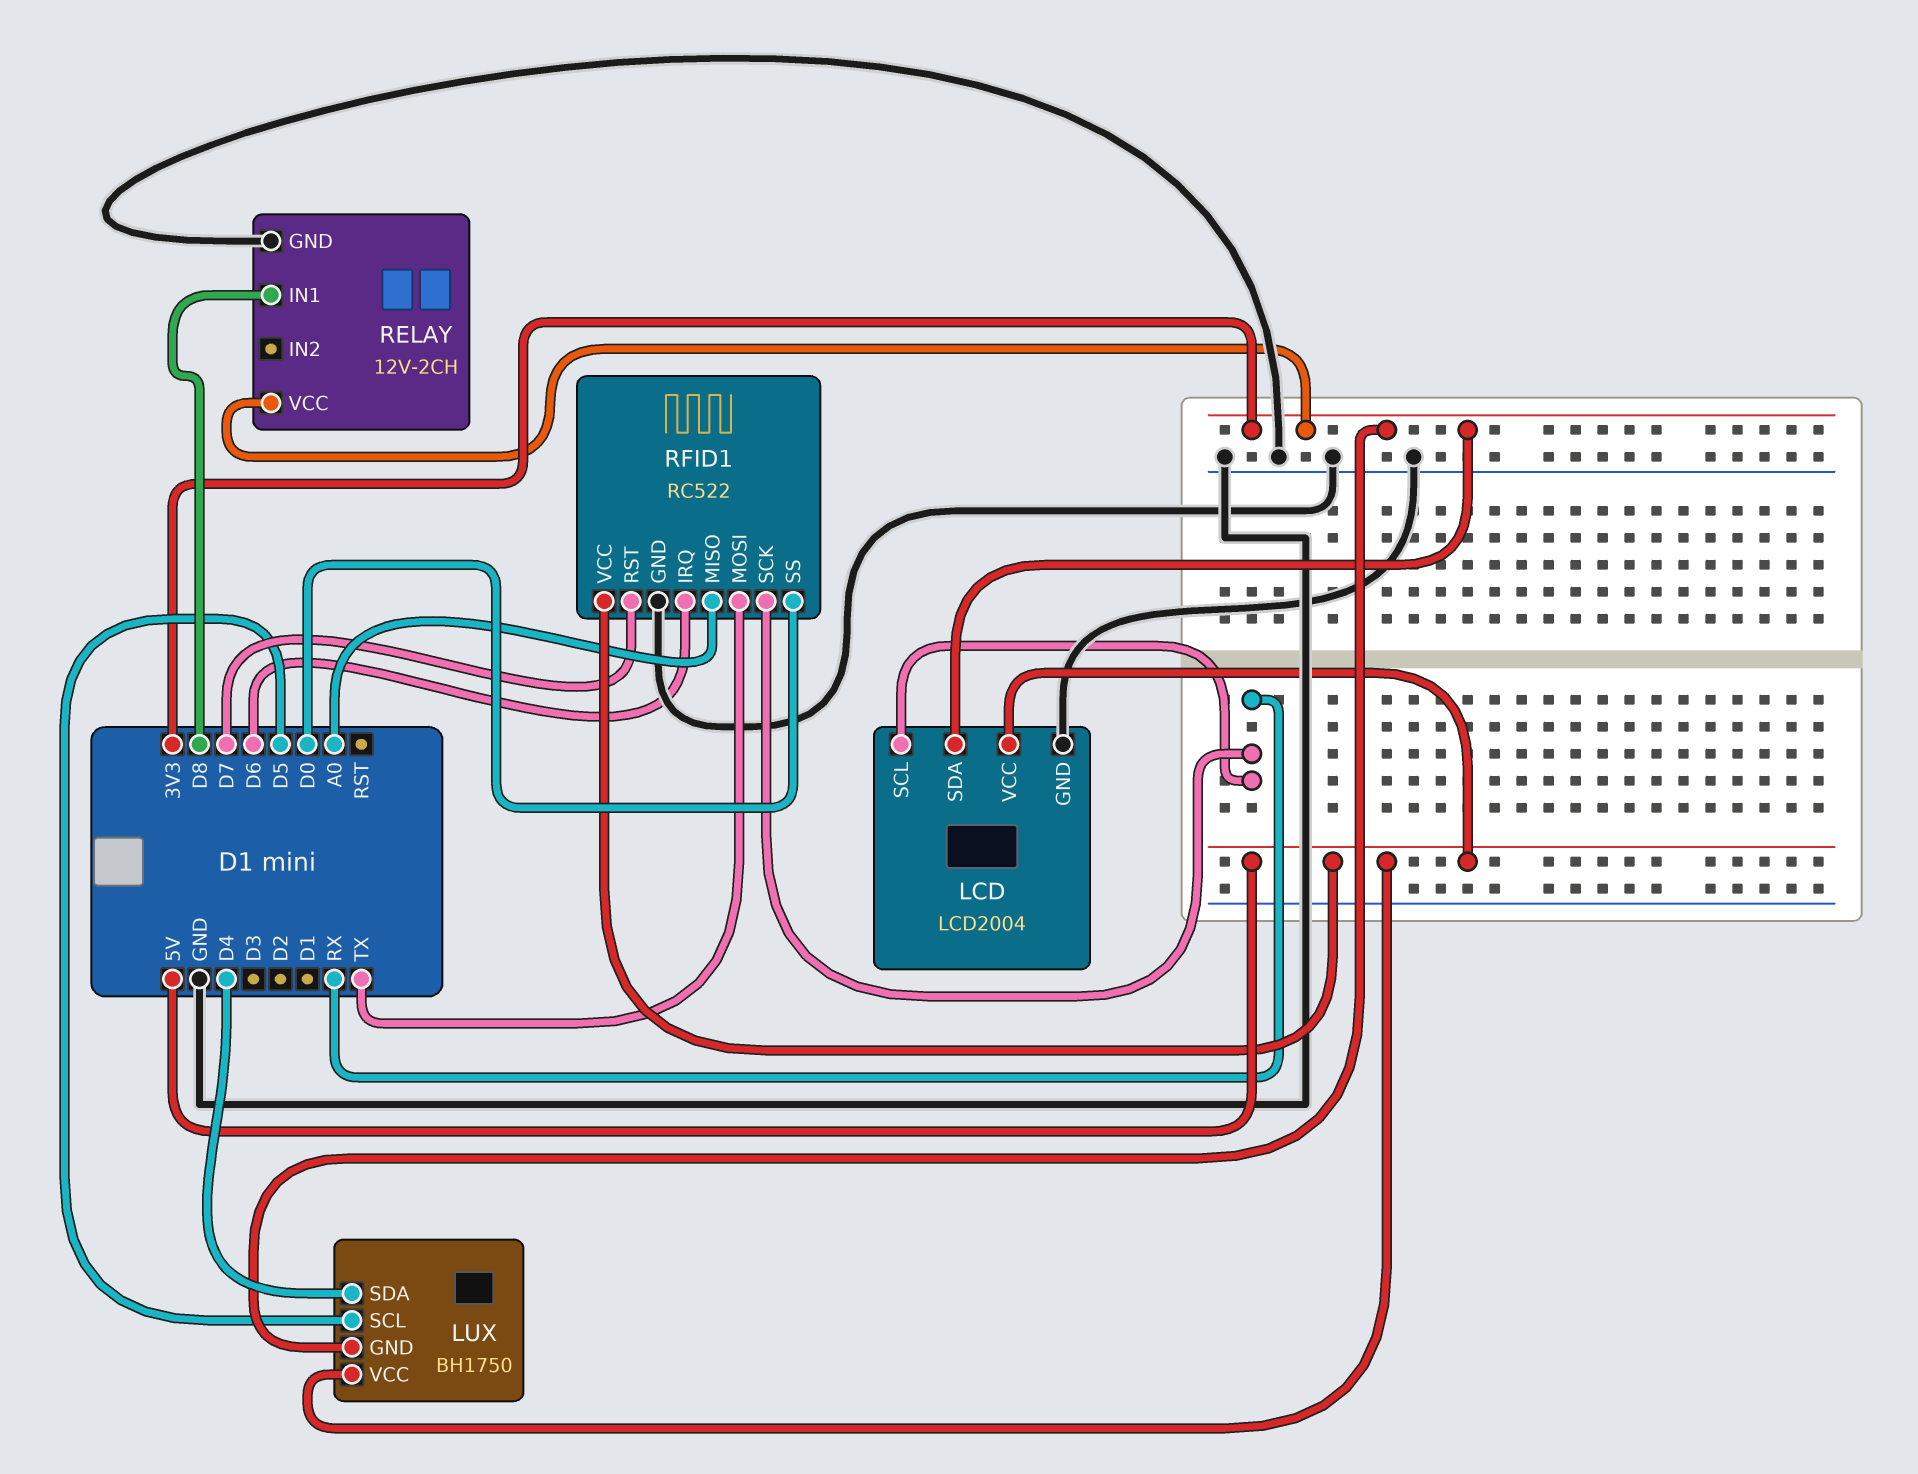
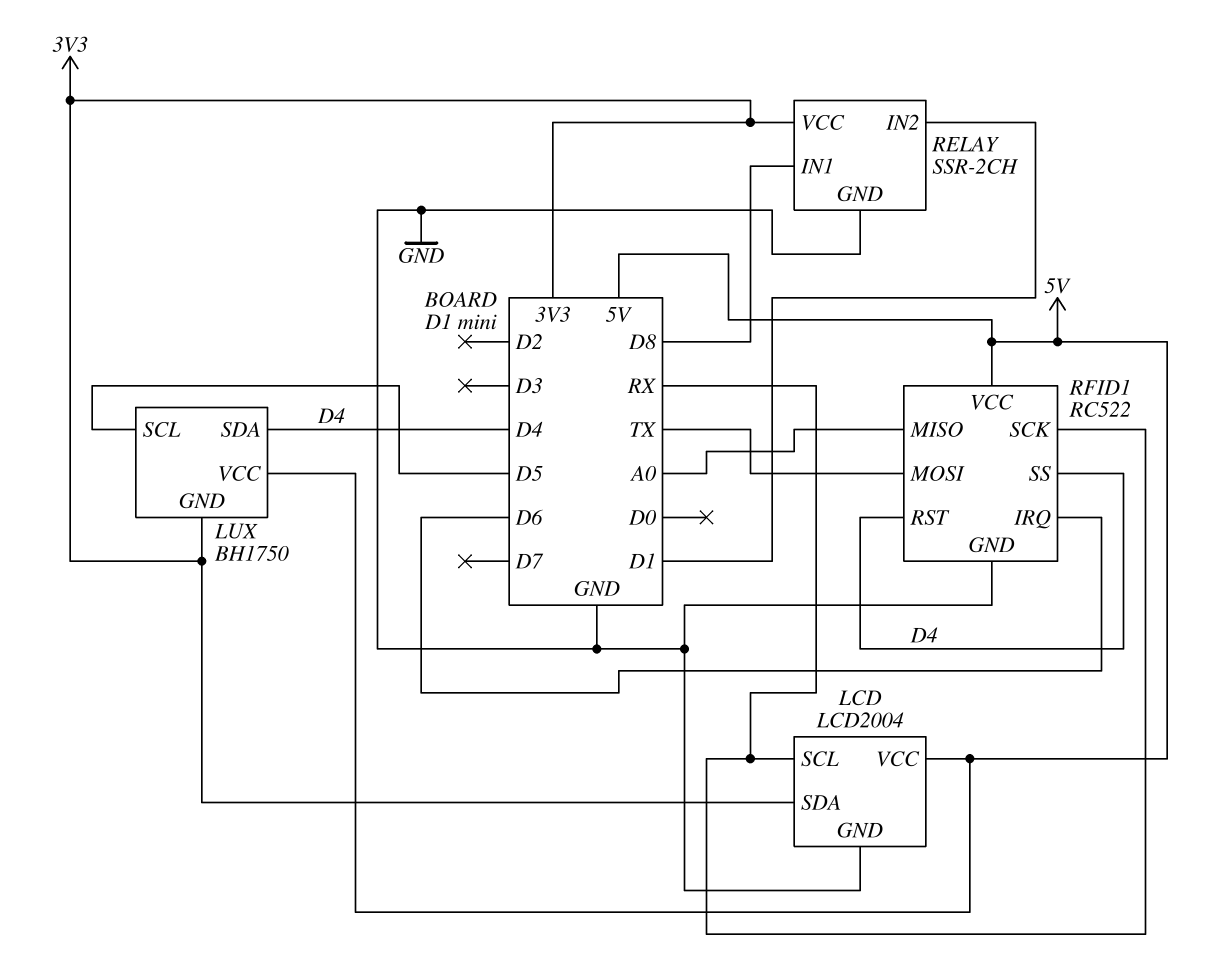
RELAY: 12V-2CH -> SSR-2CH
RELAY pin IN2: none -> D1
RFID1 pin RST: D7 -> D4
RFID1 pin SS: D0 -> D4

